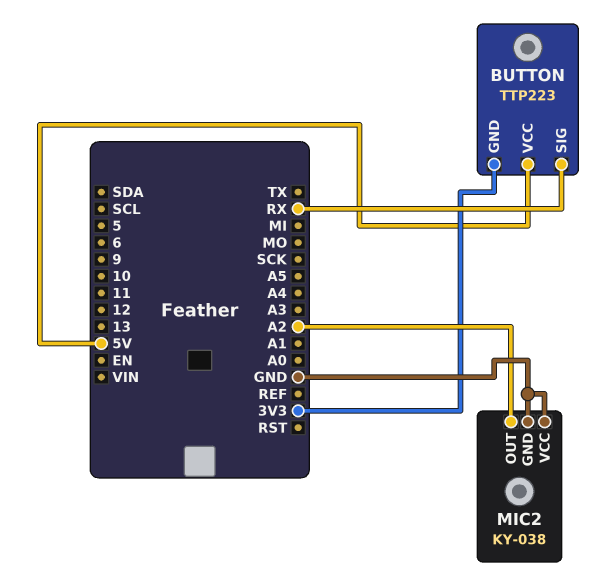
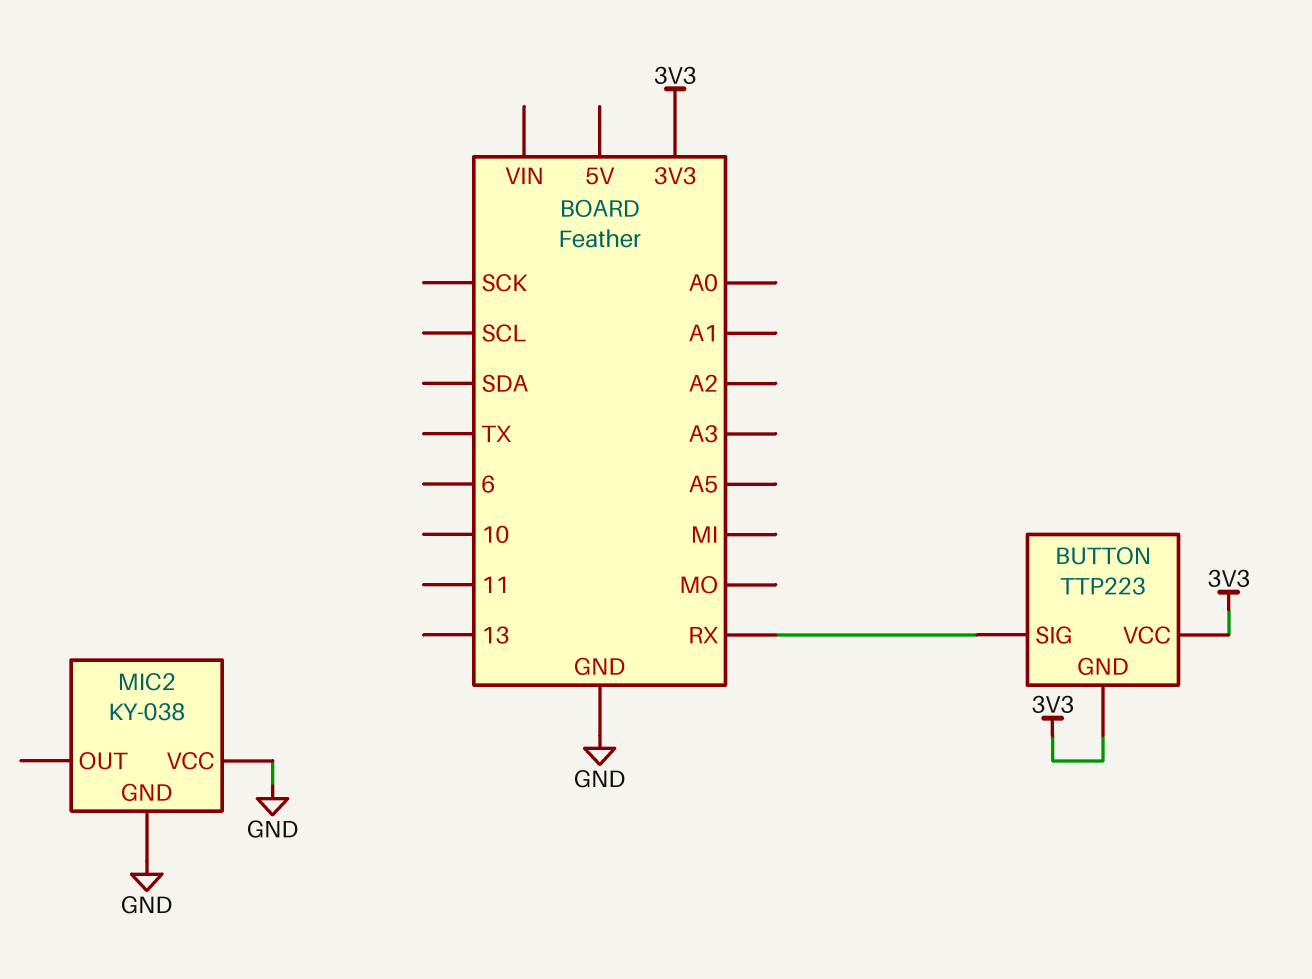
BUTTON pin VCC: 5V -> 3V3
MIC2 pin OUT: A2 -> none

